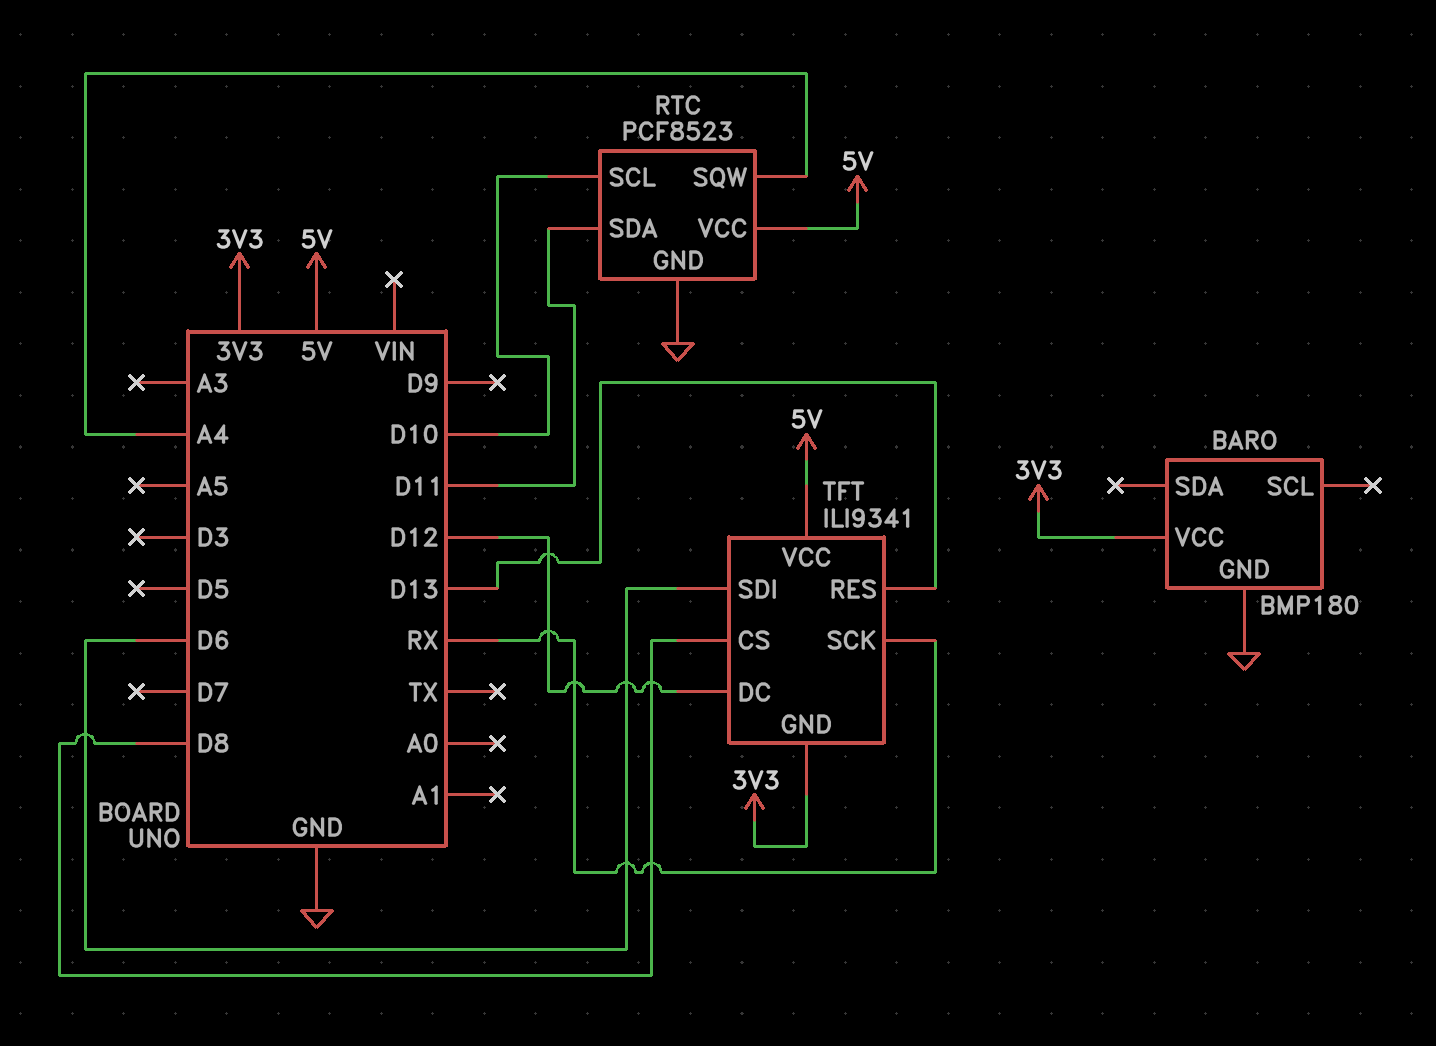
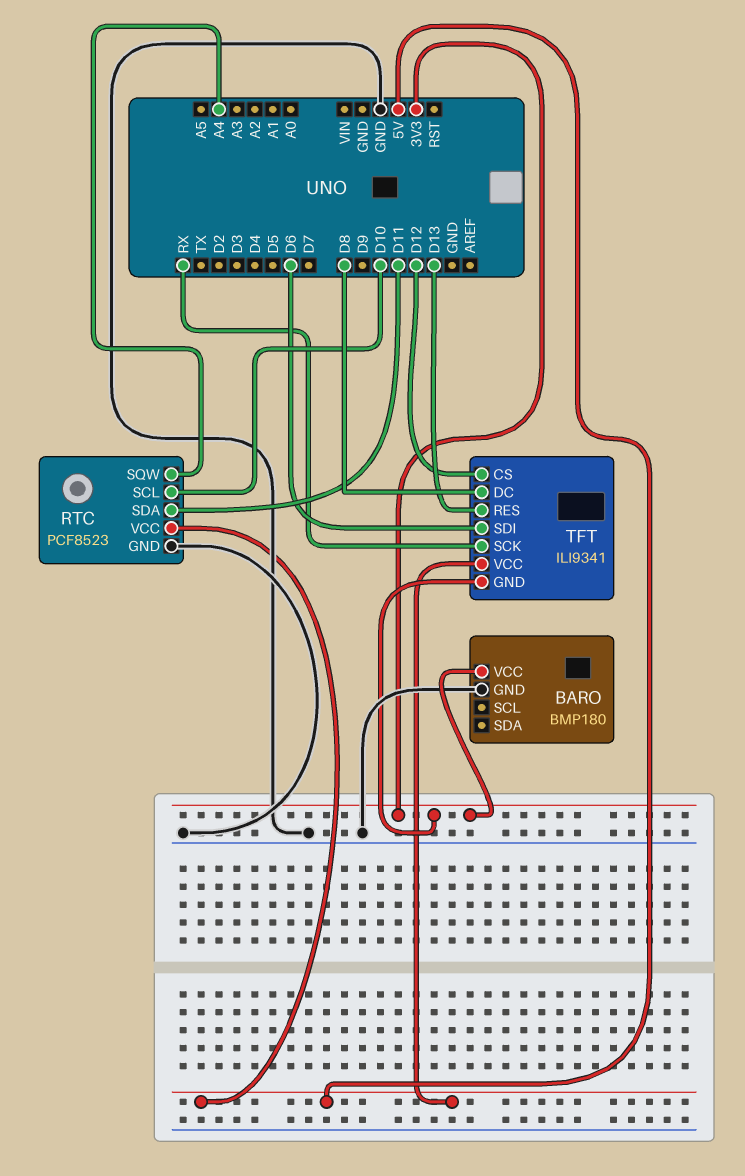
TFT pin CS: D8 -> D12
TFT pin DC: D12 -> D8

